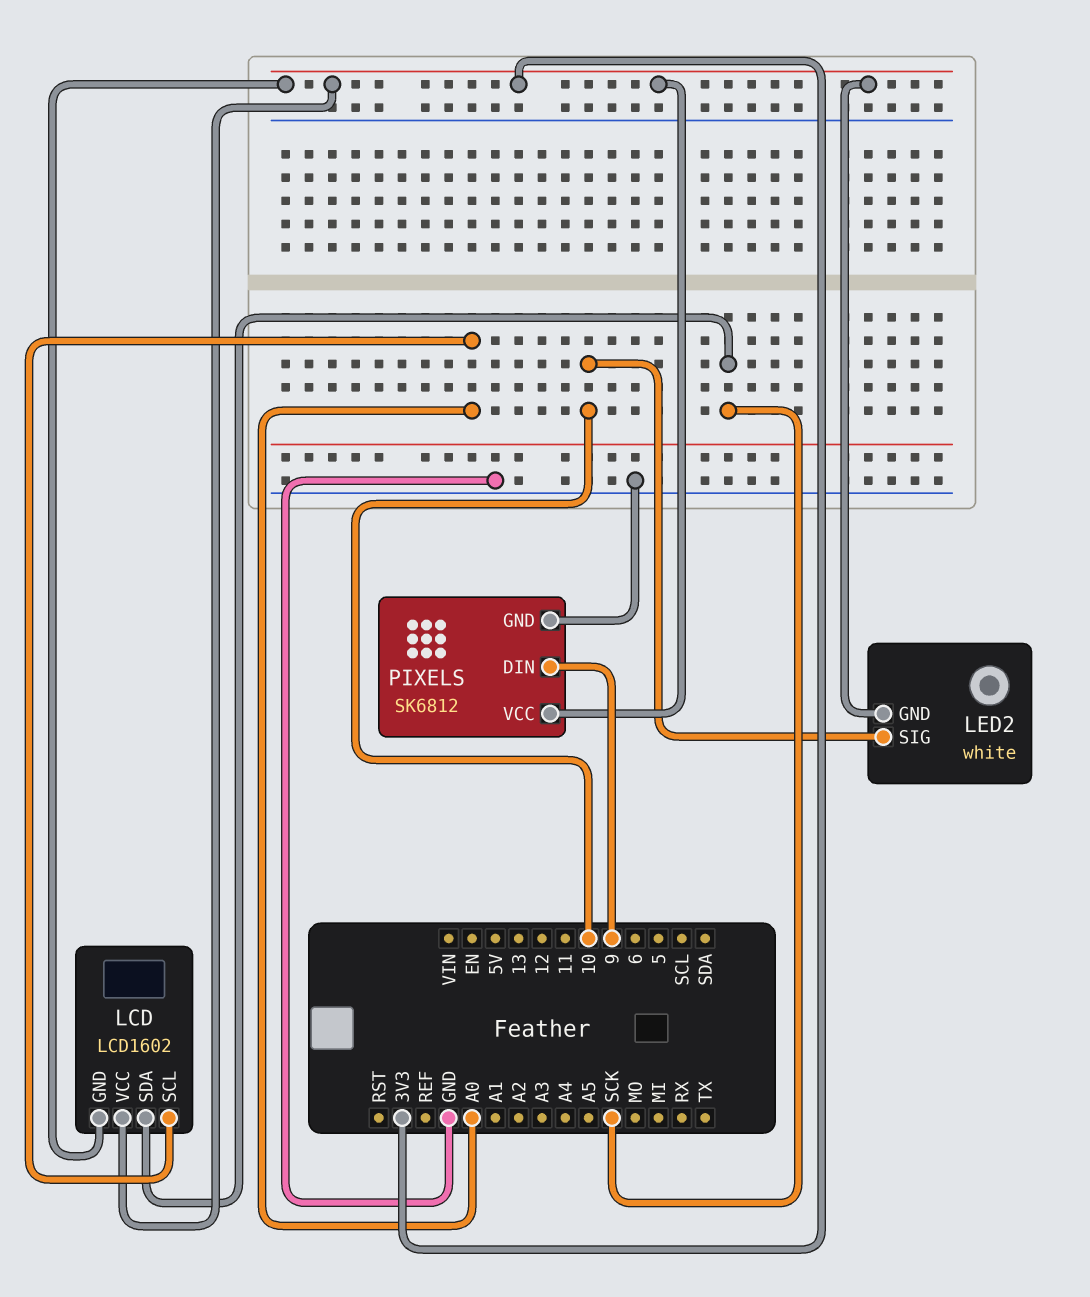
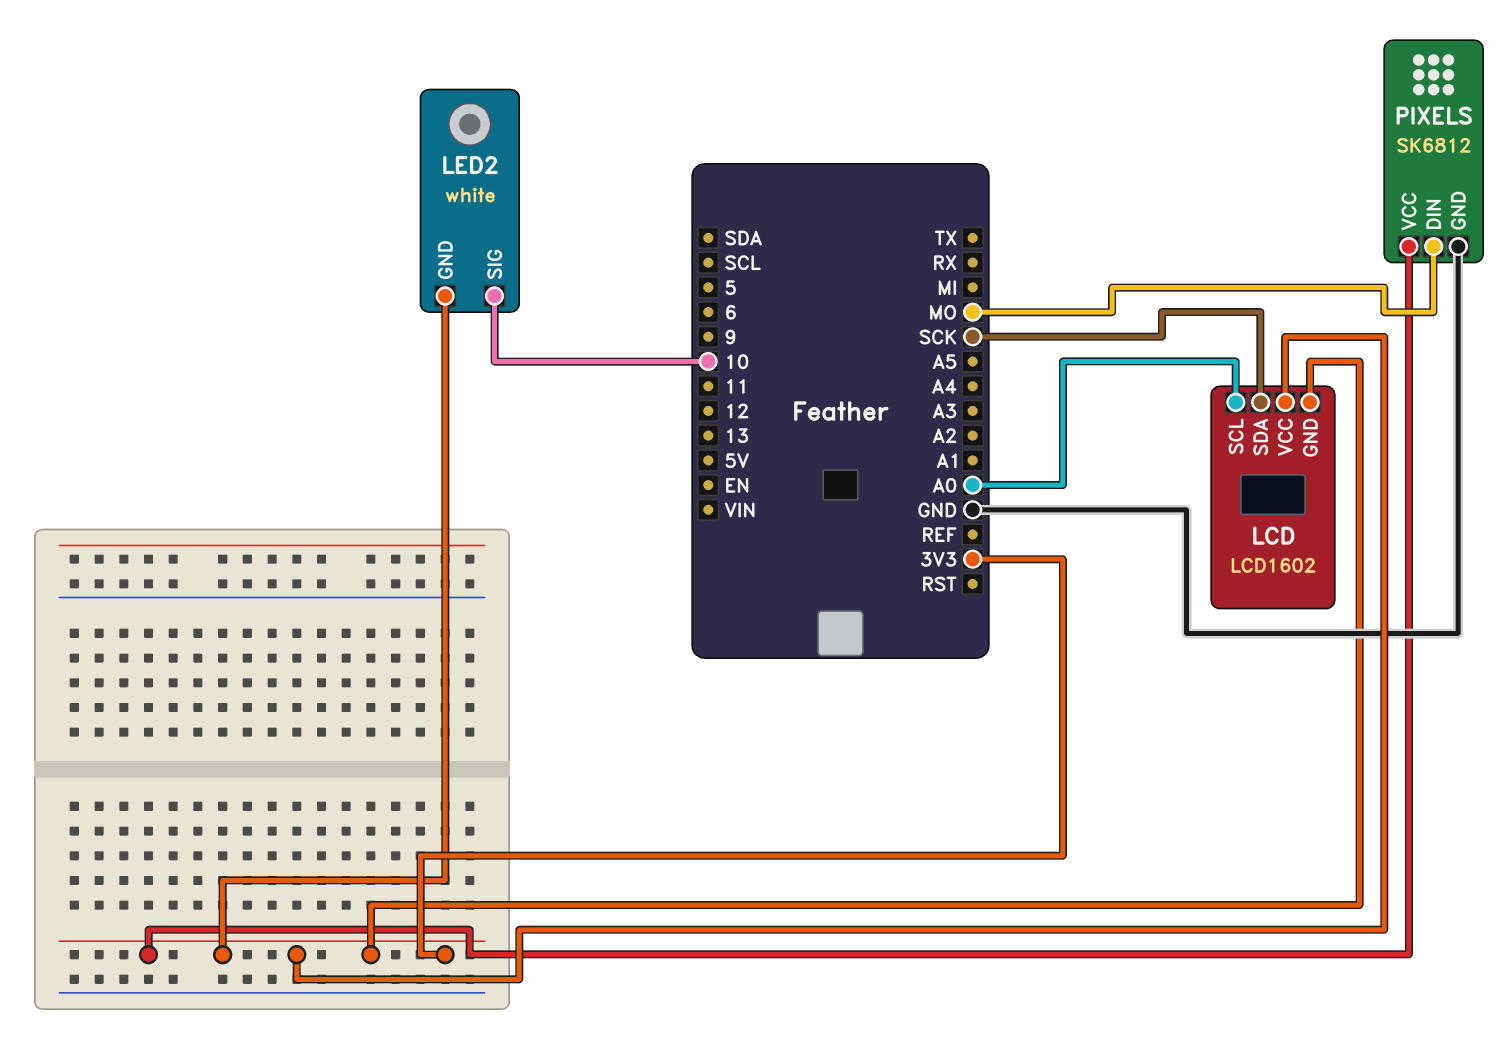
PIXELS pin DIN: 9 -> MO

